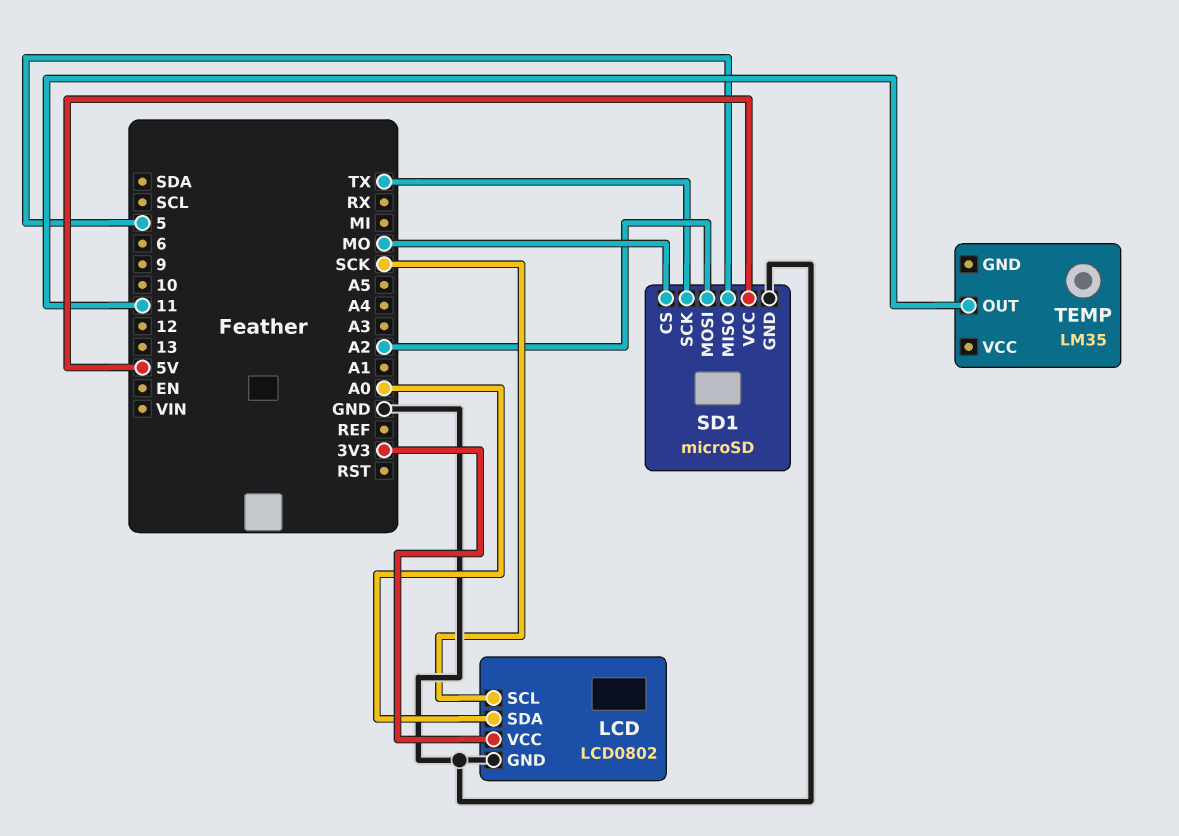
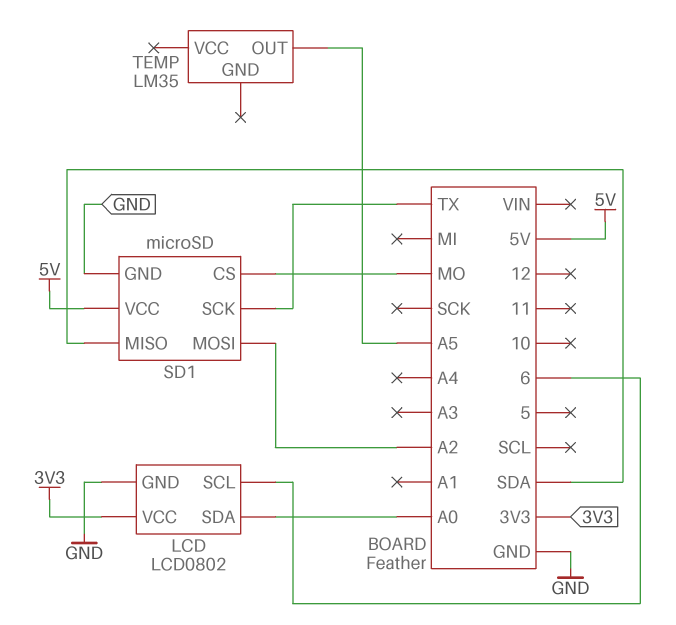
LCD pin SCL: SCK -> 6
SD1 pin MISO: 5 -> SDA
TEMP pin OUT: 11 -> A5

